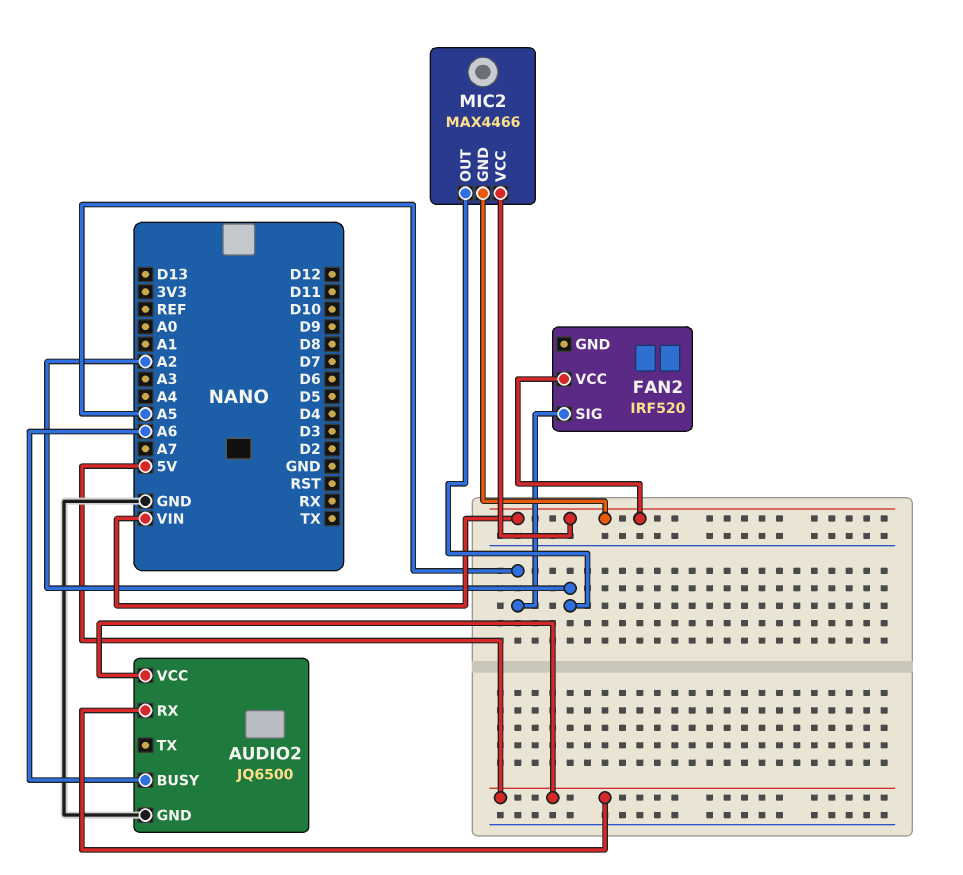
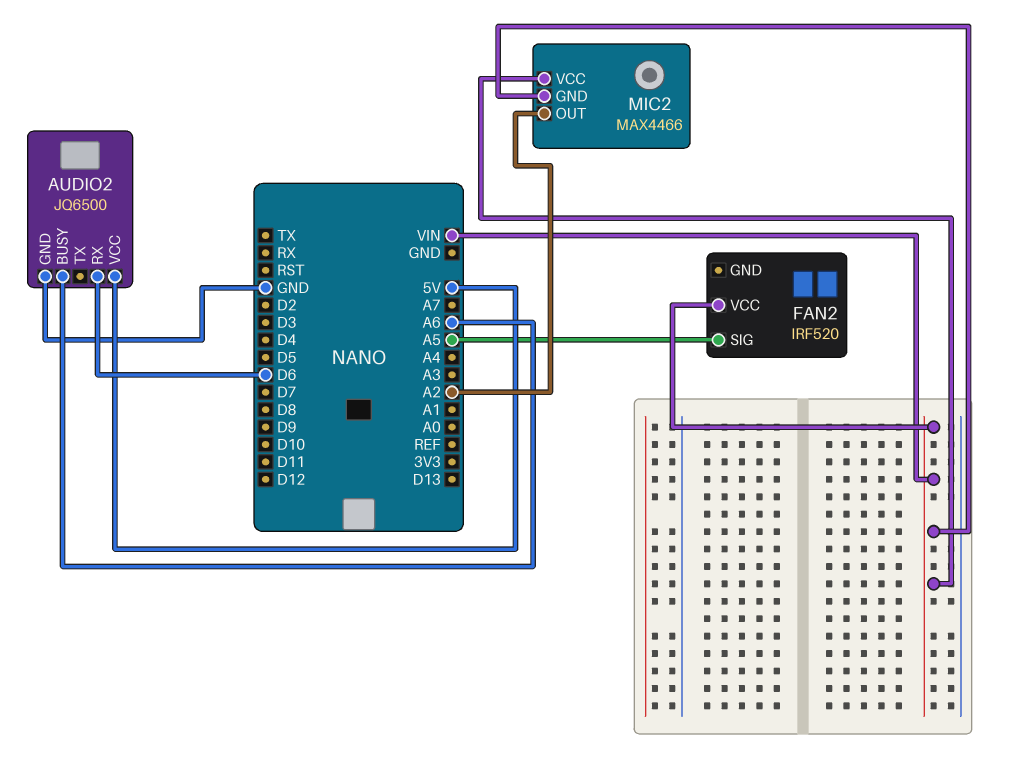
AUDIO2 pin RX: 5V -> D6

